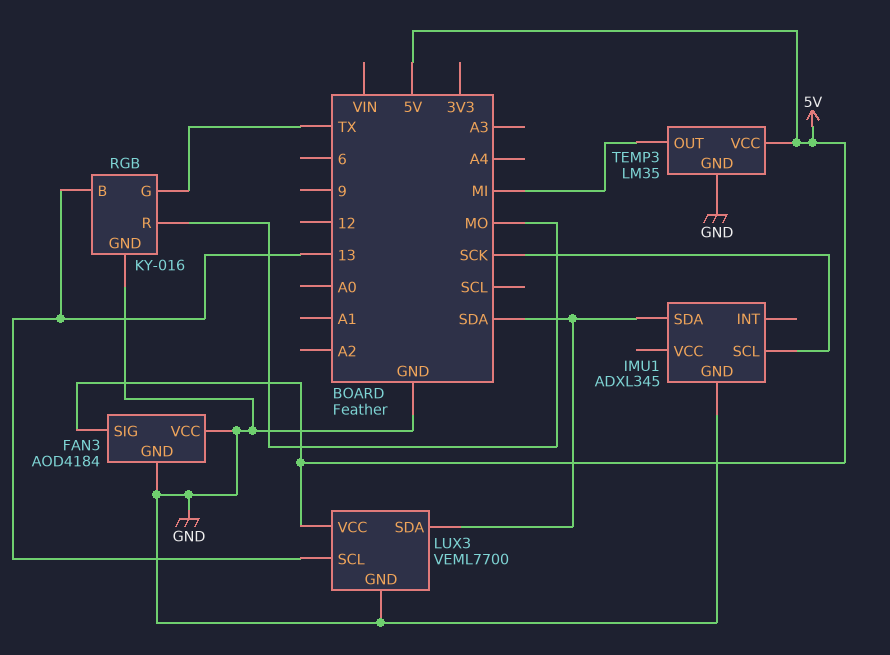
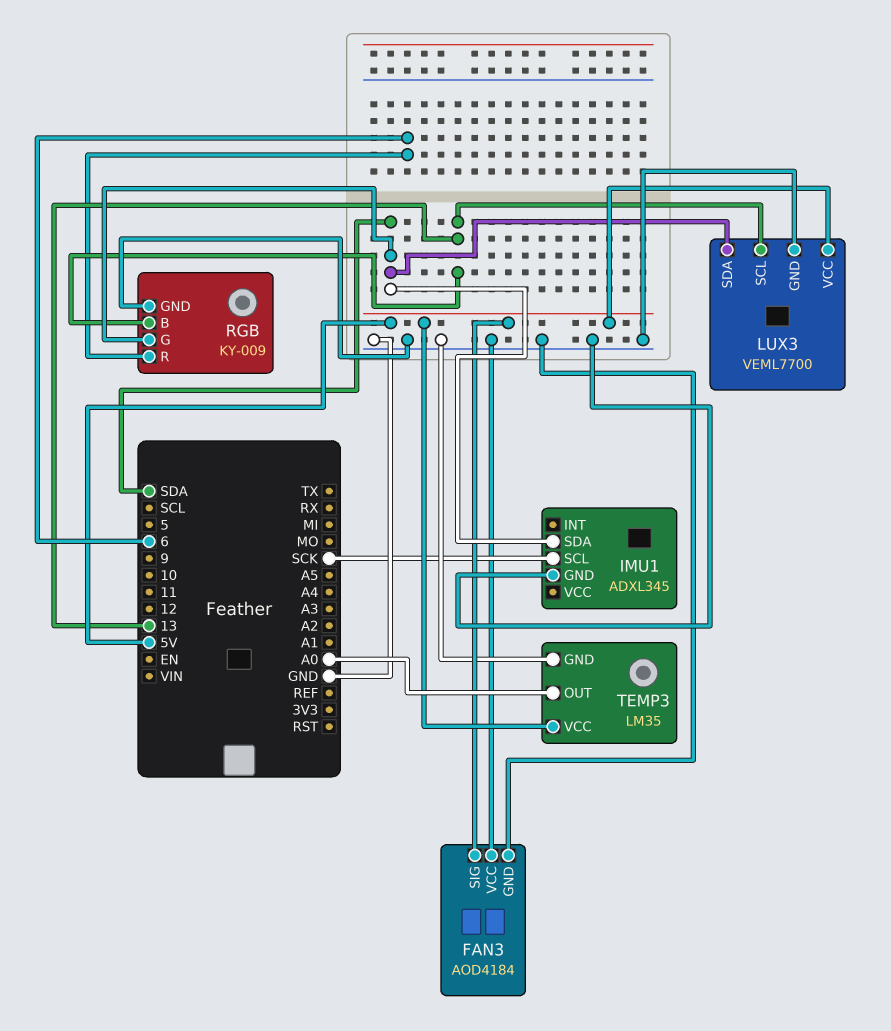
RGB: KY-016 -> KY-009
RGB pin G: TX -> SDA
RGB pin R: MO -> 6
TEMP3 pin OUT: MI -> A0

